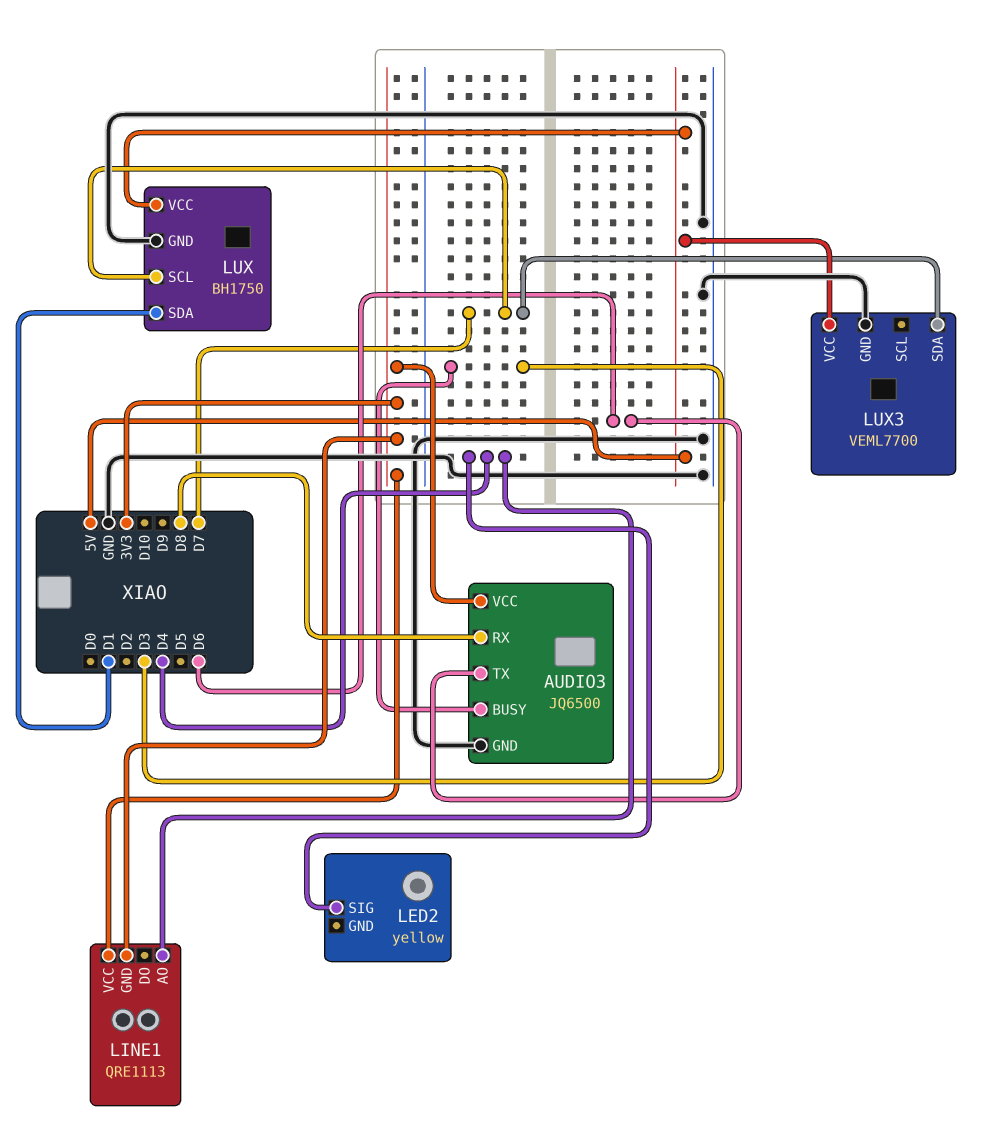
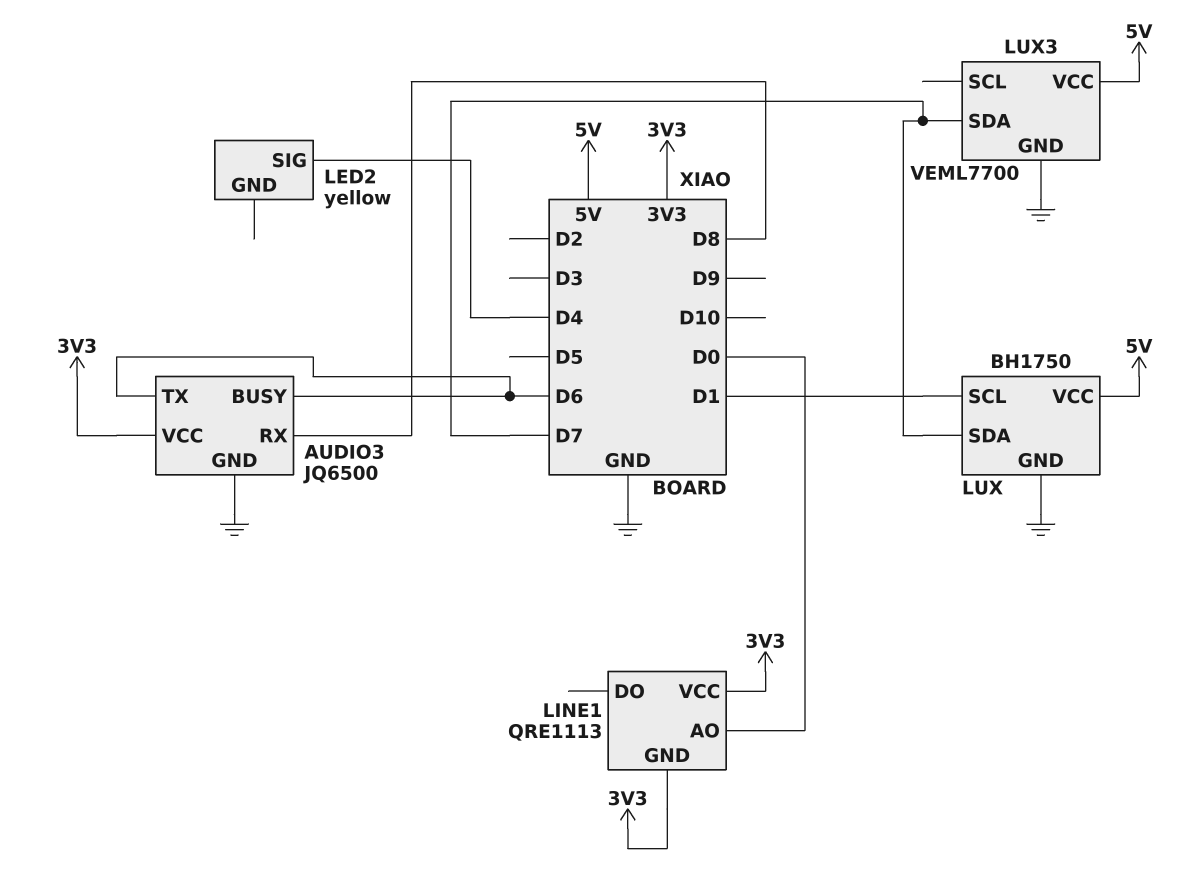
AUDIO3 pin BUSY: D3 -> D6
LINE1 pin AO: D4 -> D0
LUX pin SCL: D7 -> D1
LUX pin SDA: D1 -> D7

